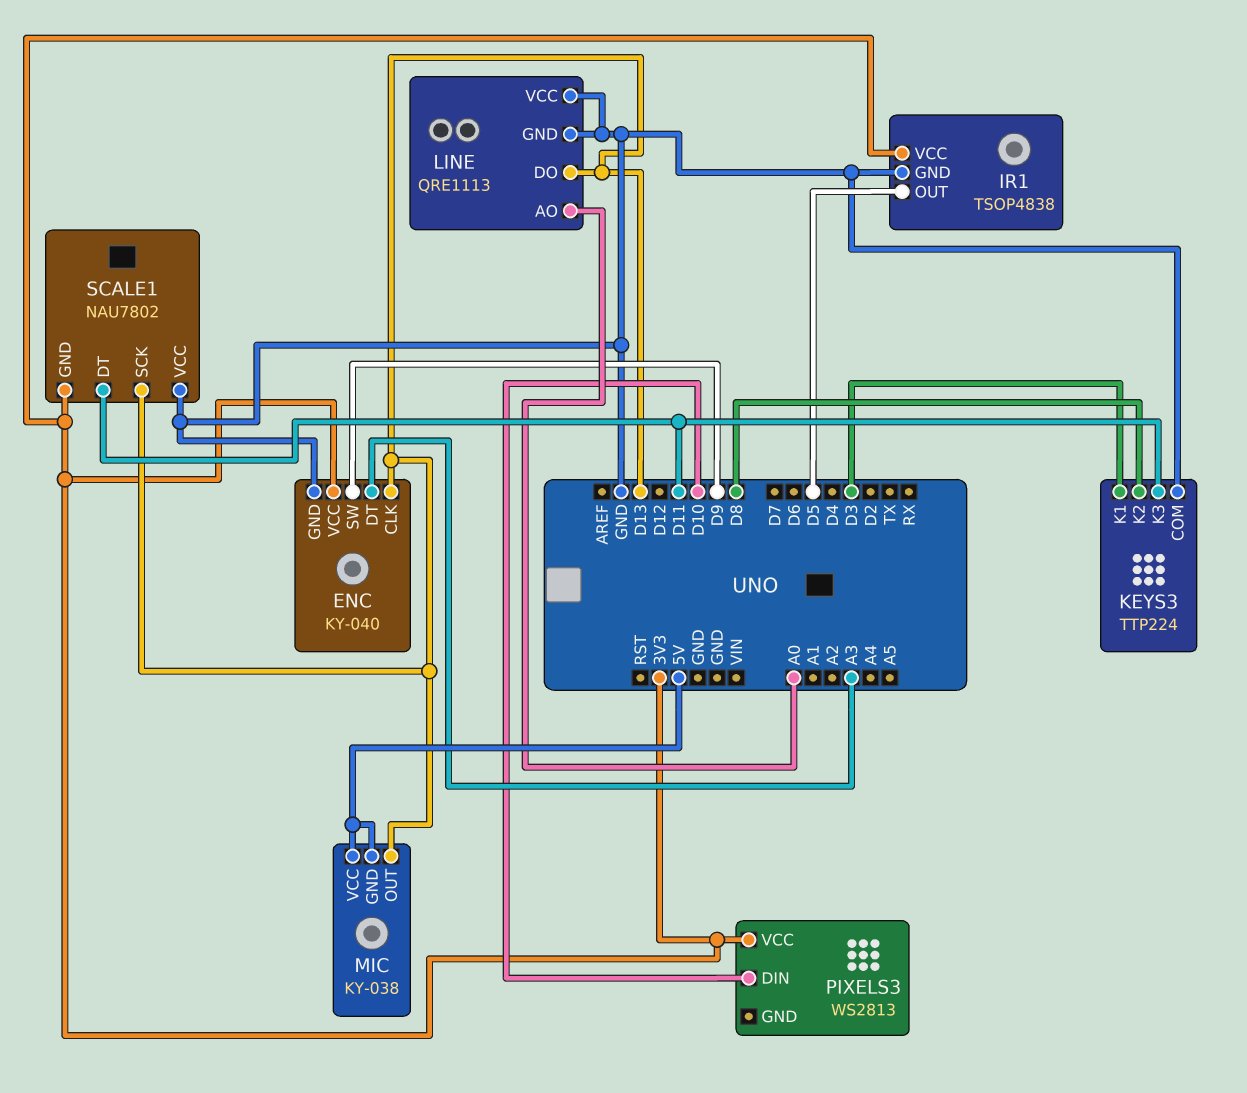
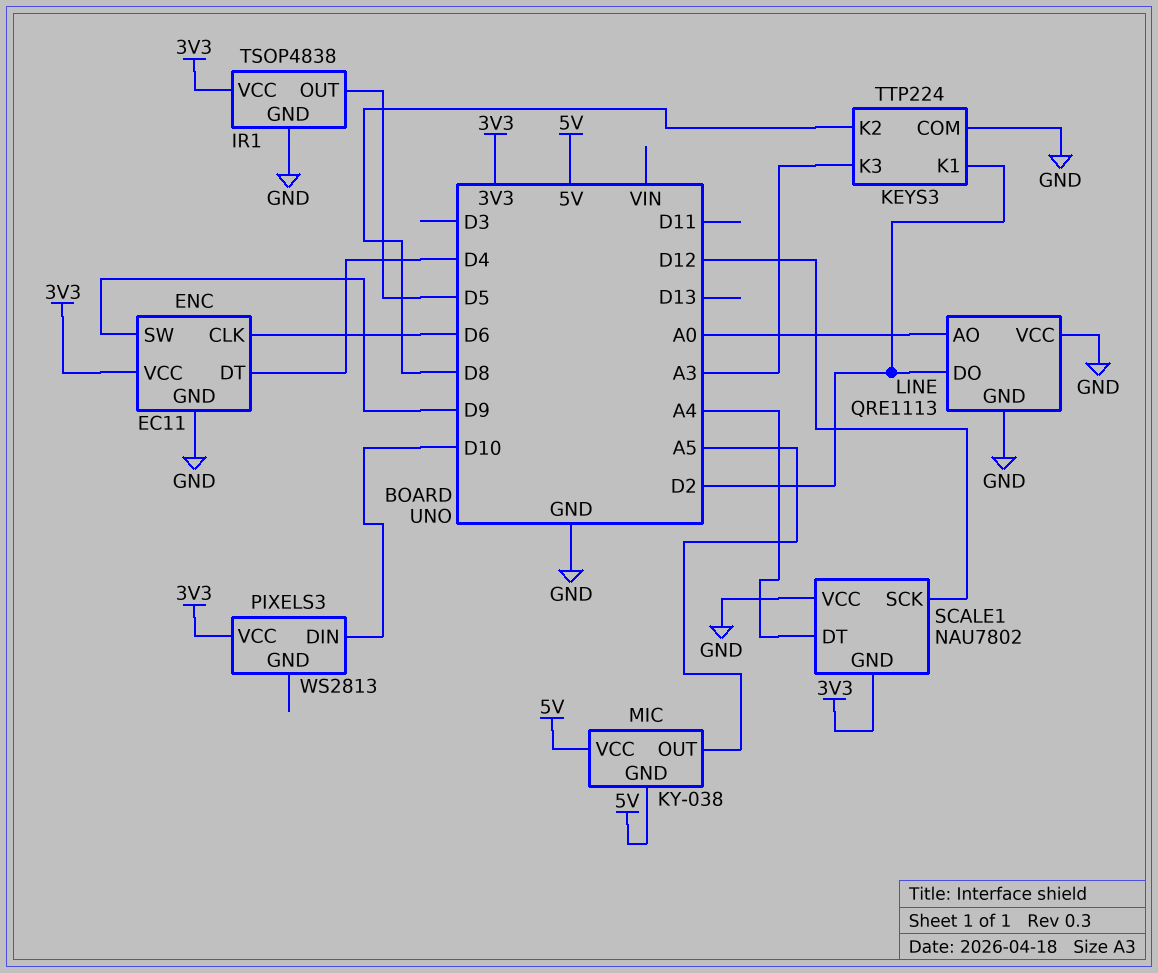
ENC: KY-040 -> EC11
ENC pin CLK: D13 -> D6
ENC pin DT: A3 -> D4
KEYS3 pin K1: D3 -> D2
KEYS3 pin K3: D11 -> A3
LINE pin DO: D13 -> D2
MIC pin OUT: D13 -> A5
SCALE1 pin DT: D11 -> A4
SCALE1 pin SCK: D13 -> D12

